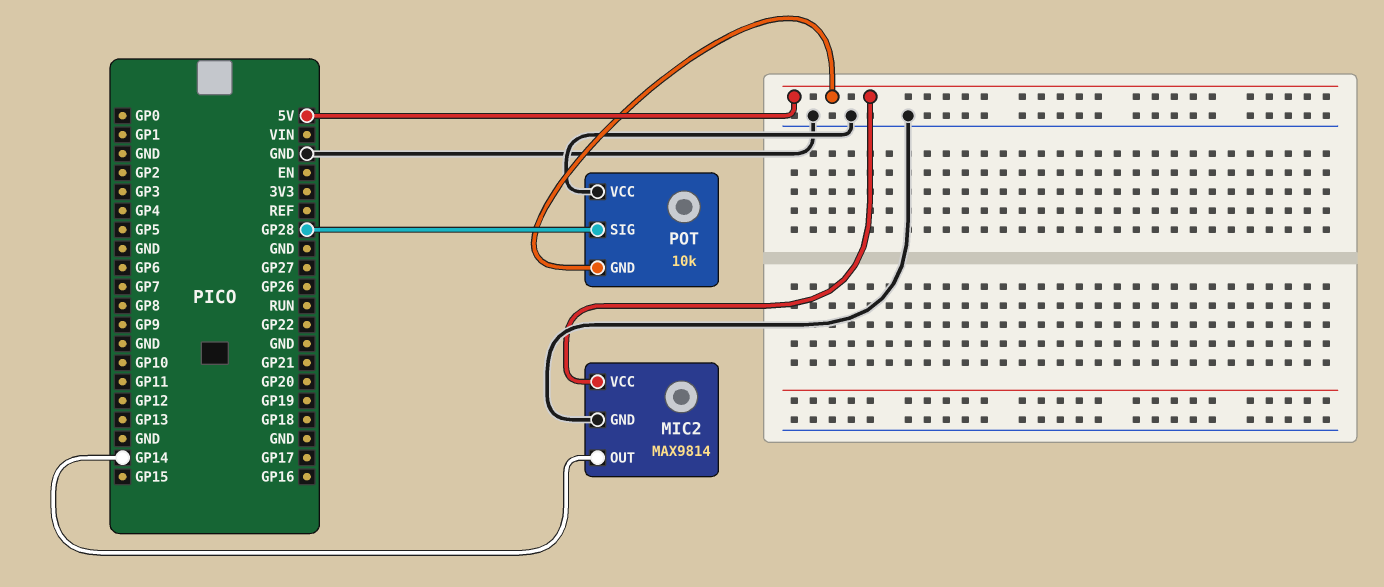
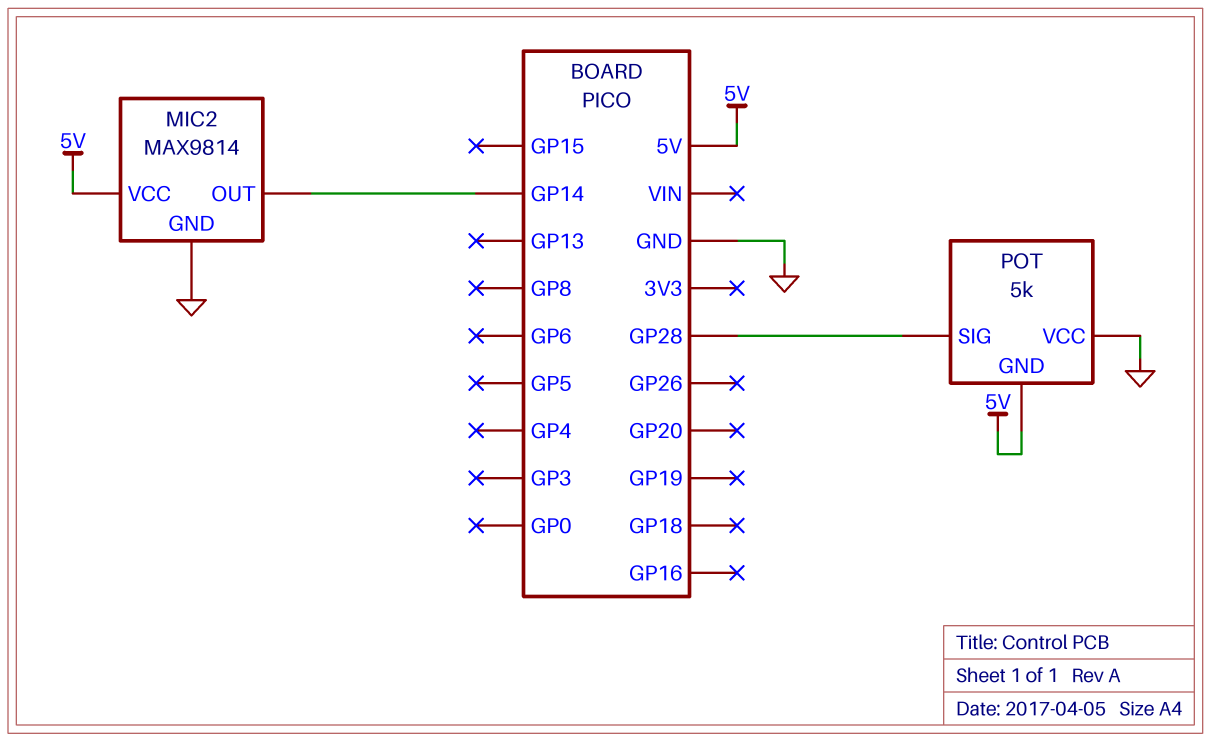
POT: 10k -> 5k

